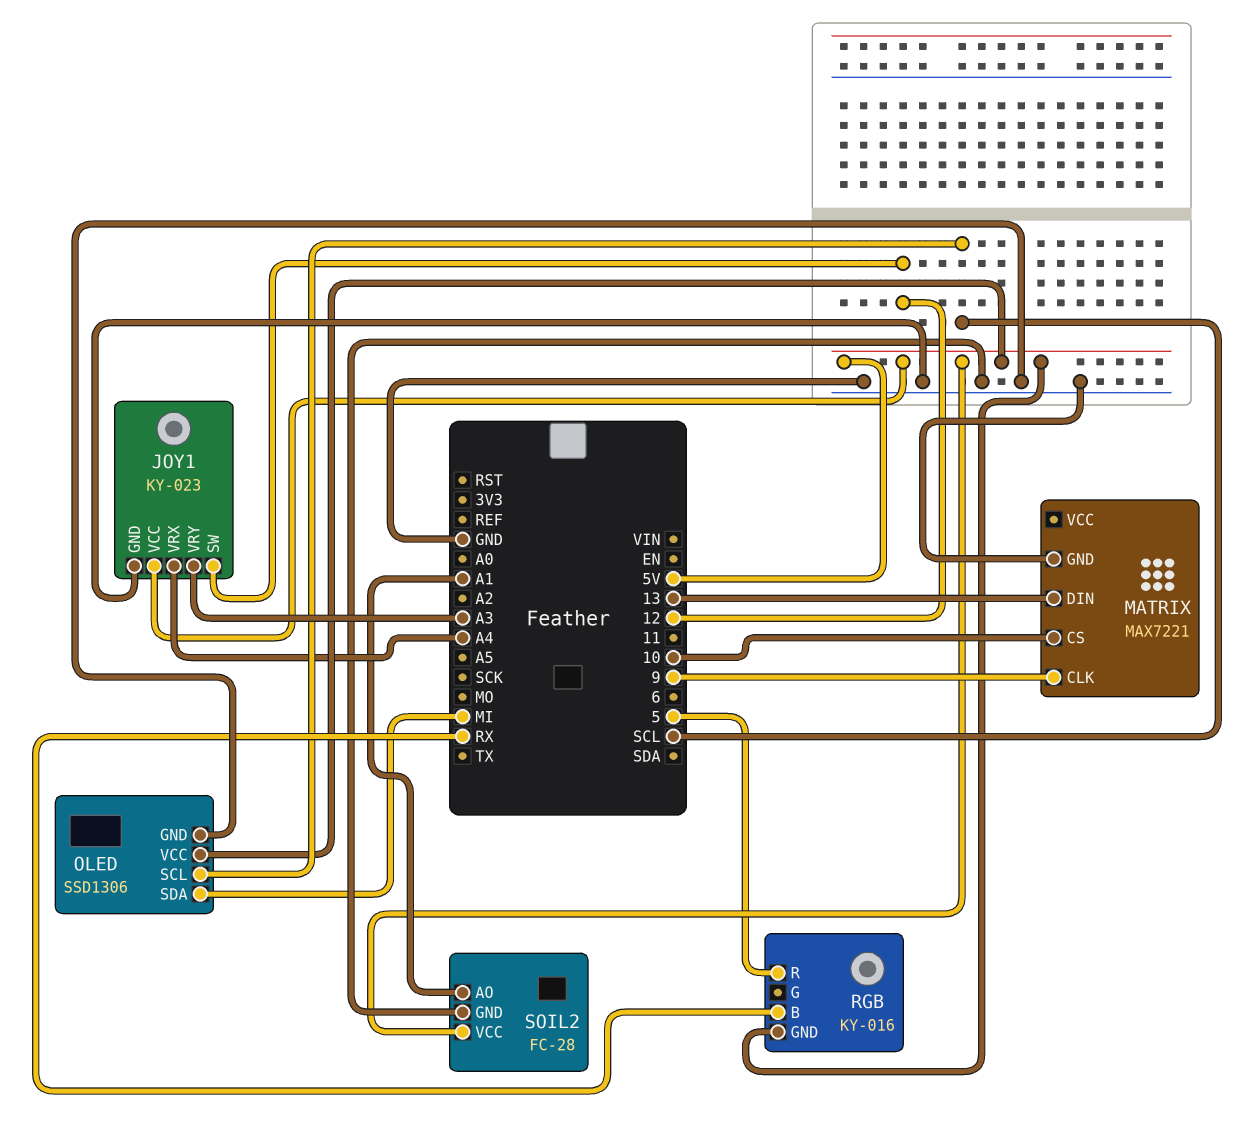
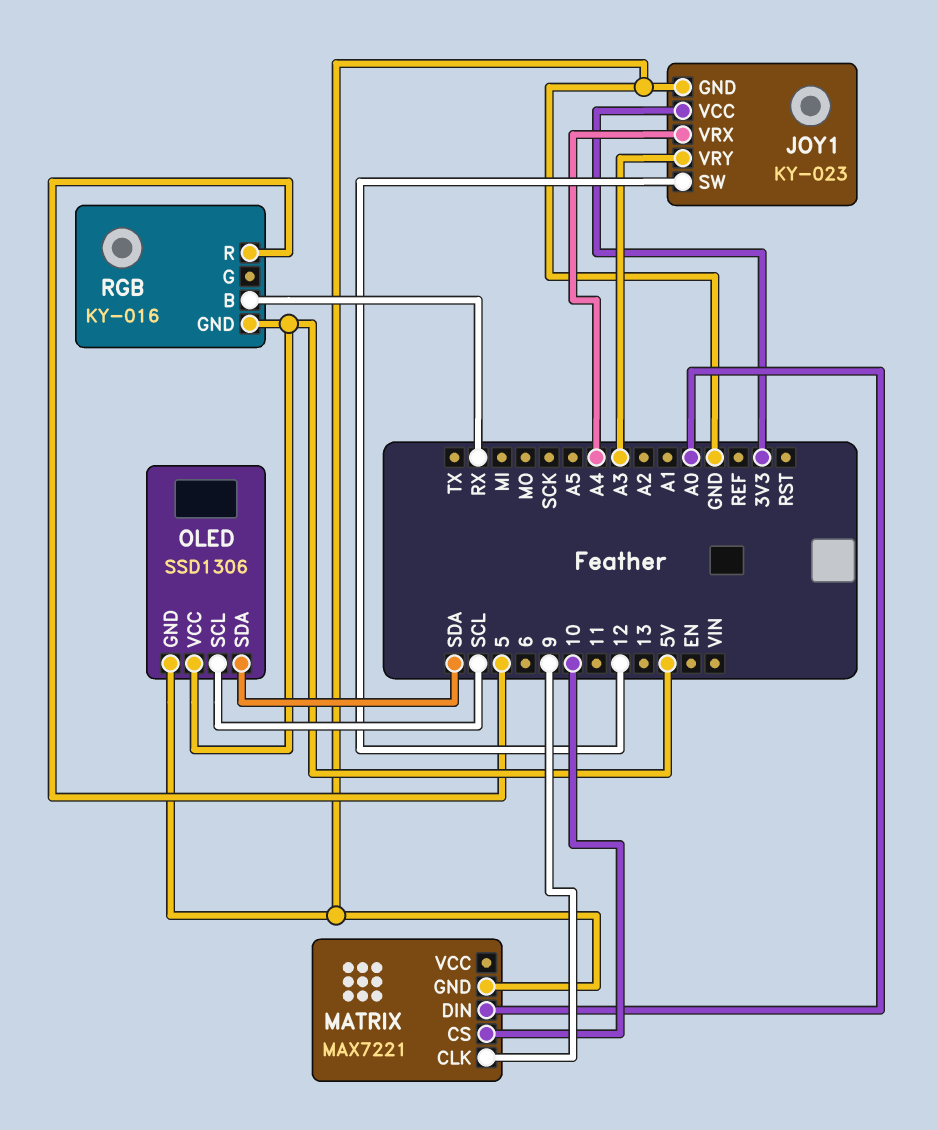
JOY1 pin VCC: 5V -> 3V3
MATRIX pin DIN: 13 -> A0
OLED pin SDA: MI -> SDA
SOIL2: FC-28 -> none
SOIL2 pin AO: A1 -> none
SOIL2 pin GND: GND -> none
SOIL2 pin VCC: 5V -> none

